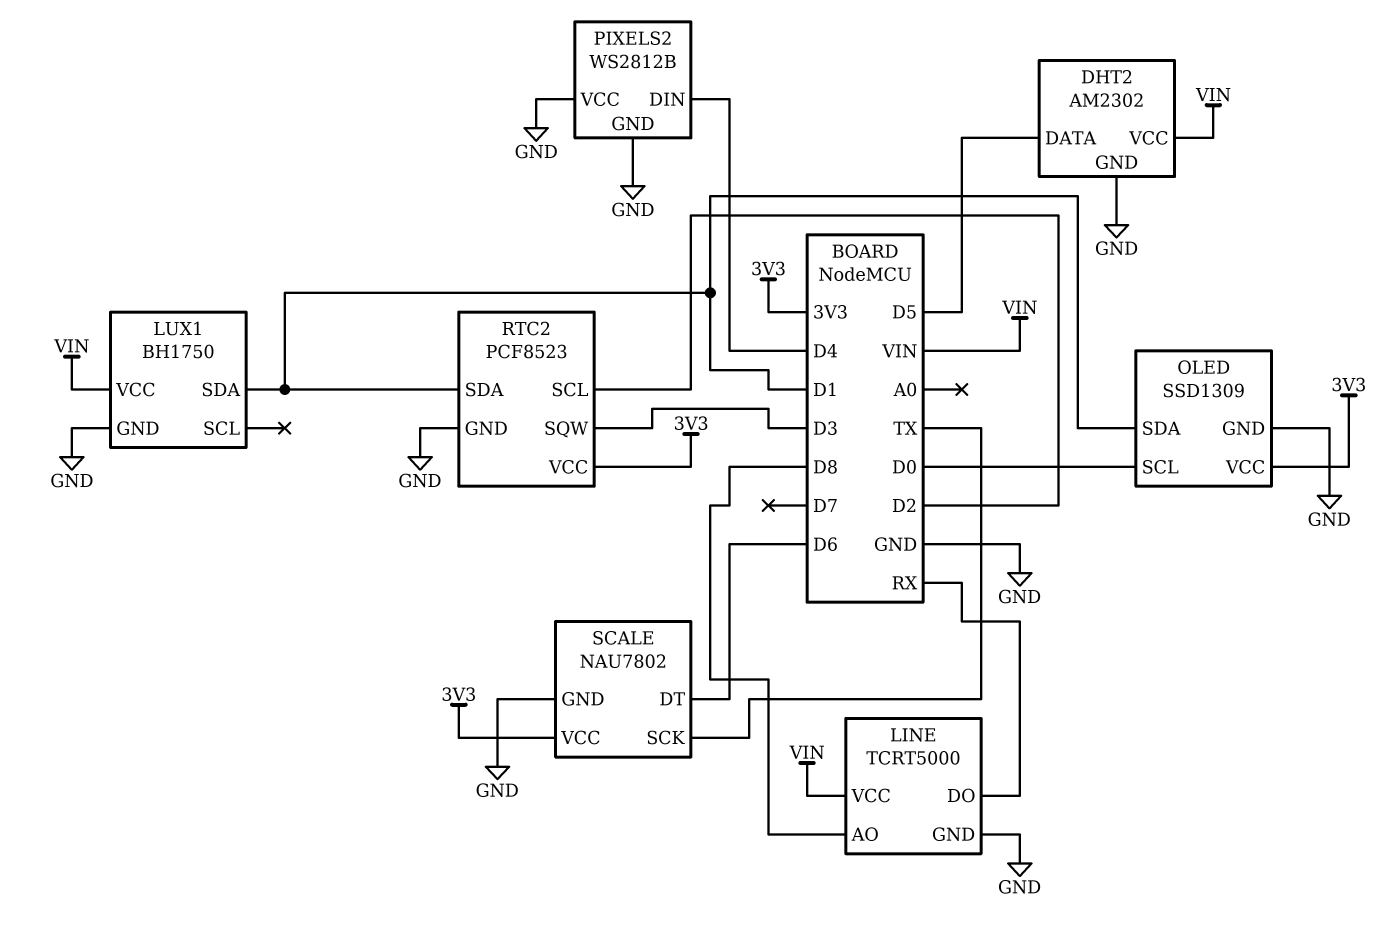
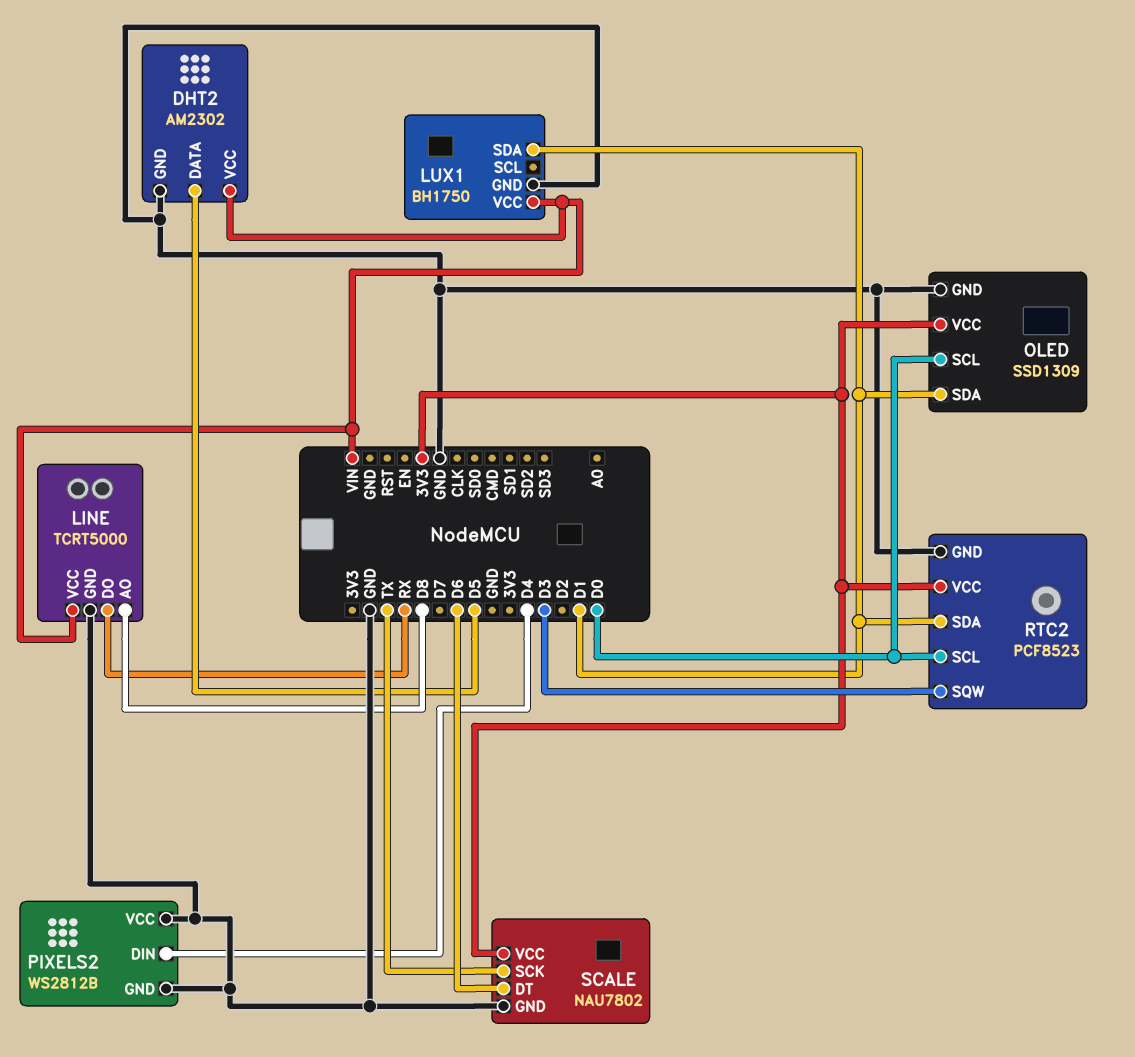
RTC2 pin SCL: D2 -> D0

